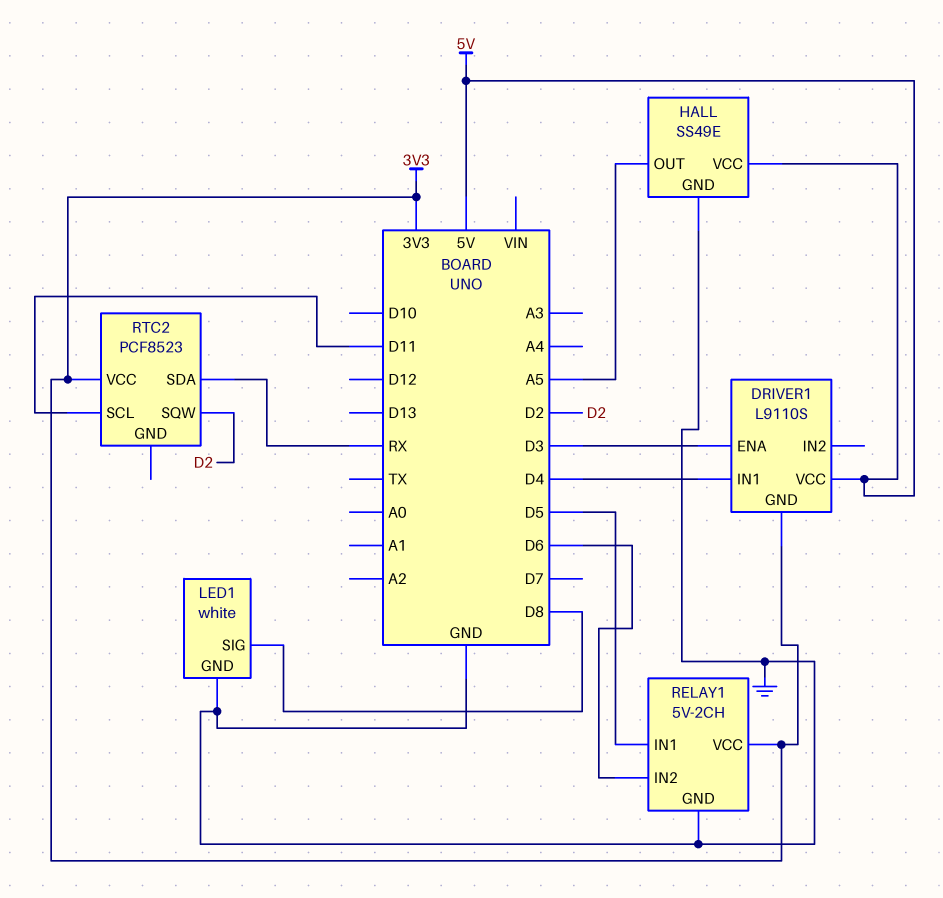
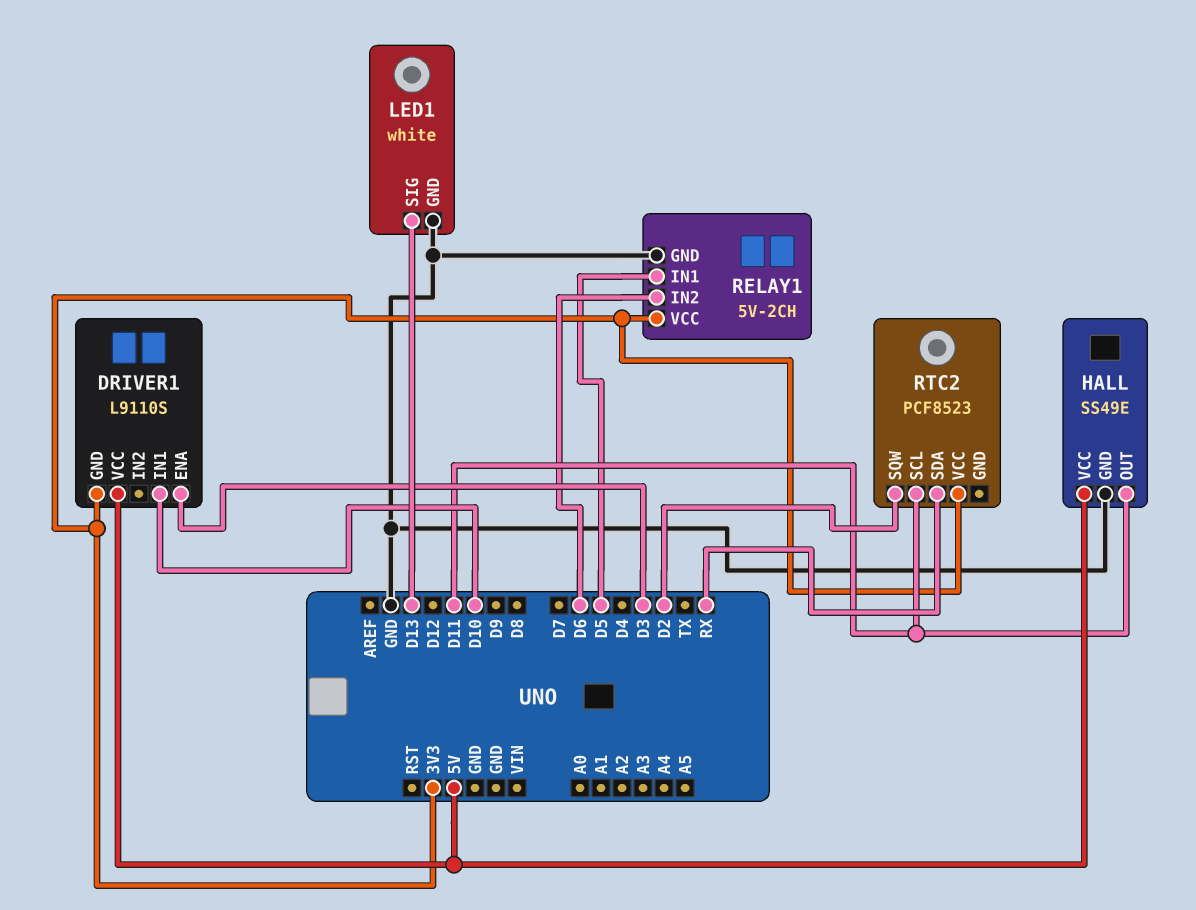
DRIVER1 pin IN1: D4 -> D10
HALL pin OUT: A5 -> D11
LED1 pin SIG: D8 -> D13

